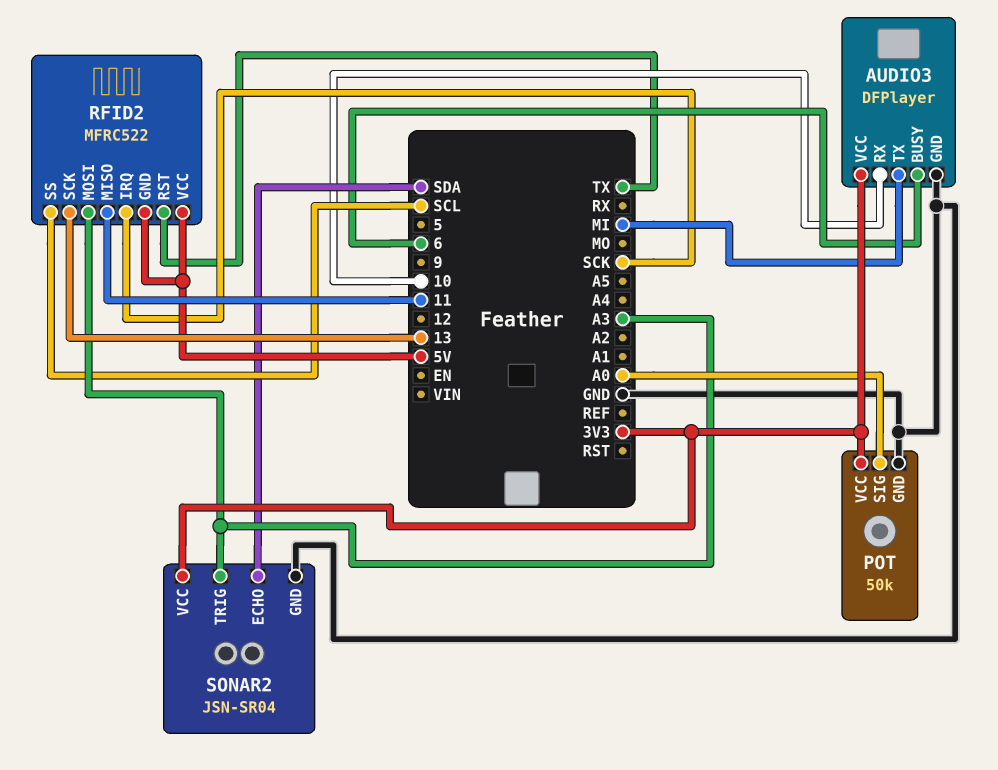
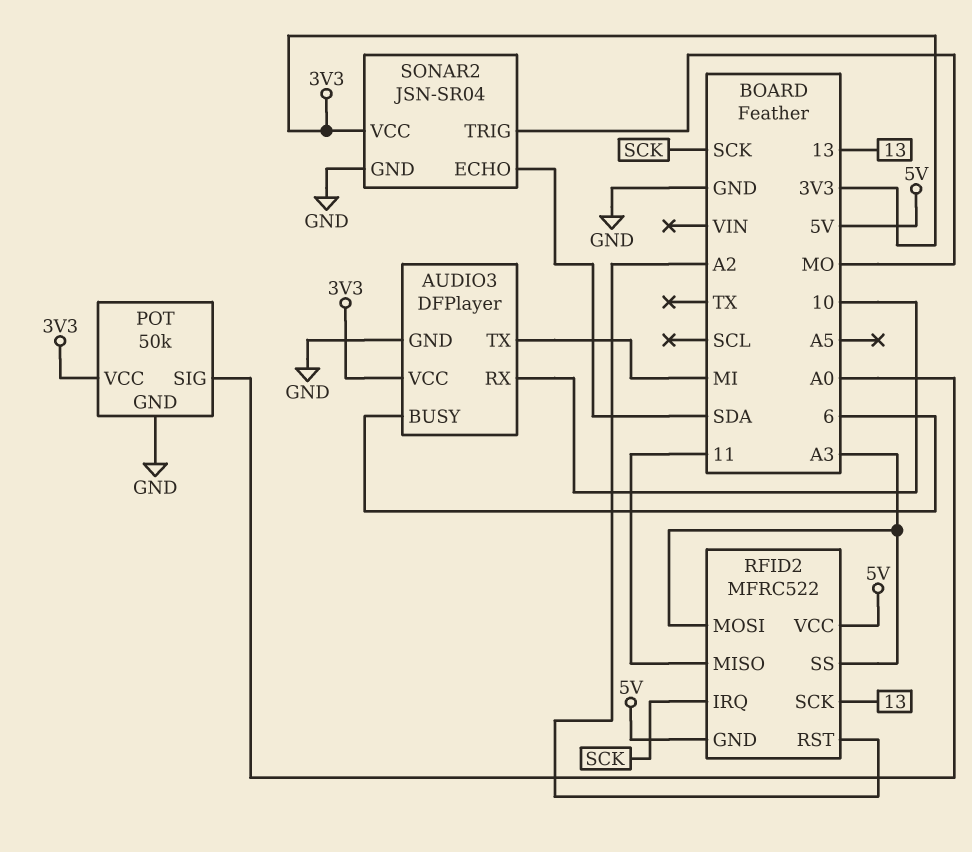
RFID2 pin RST: TX -> A2
RFID2 pin SS: SCL -> A3
SONAR2 pin TRIG: A3 -> MO

